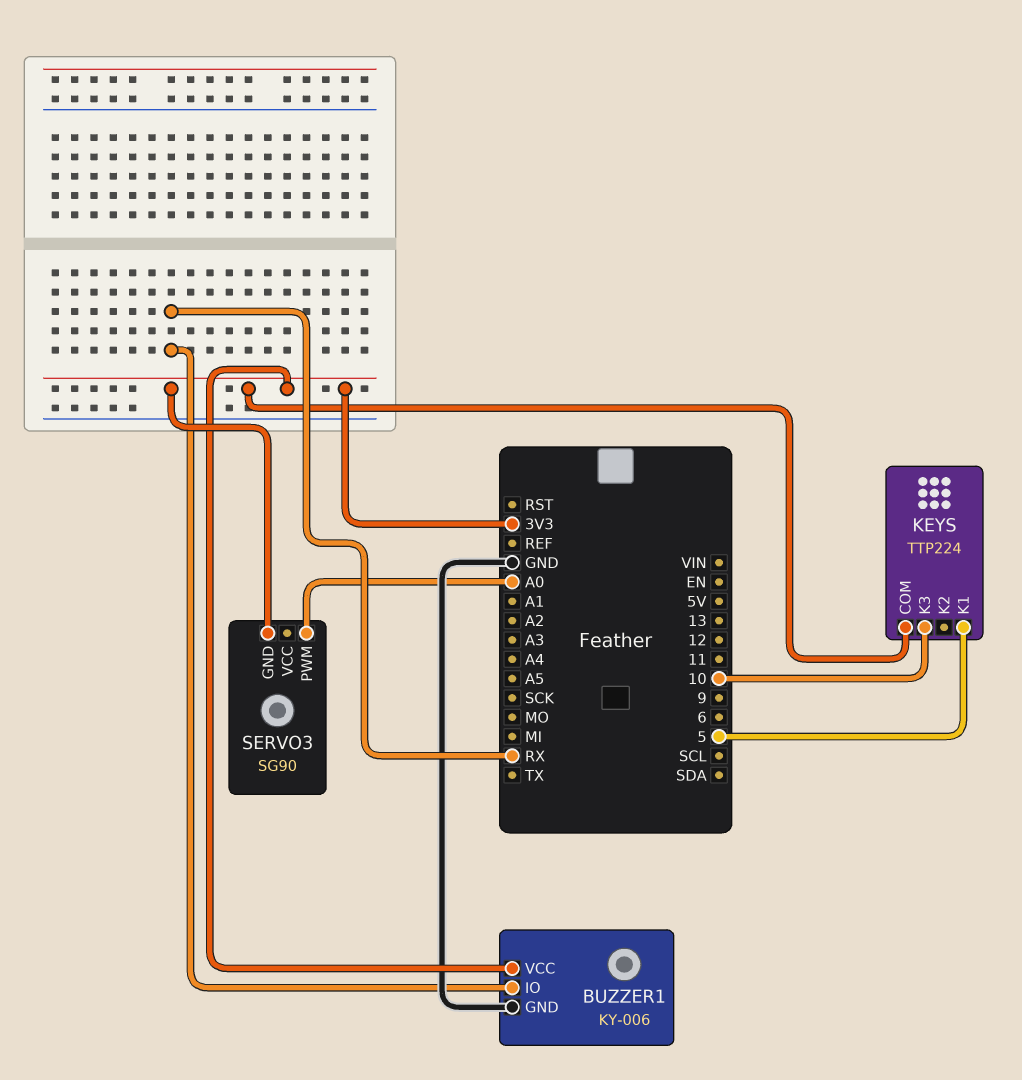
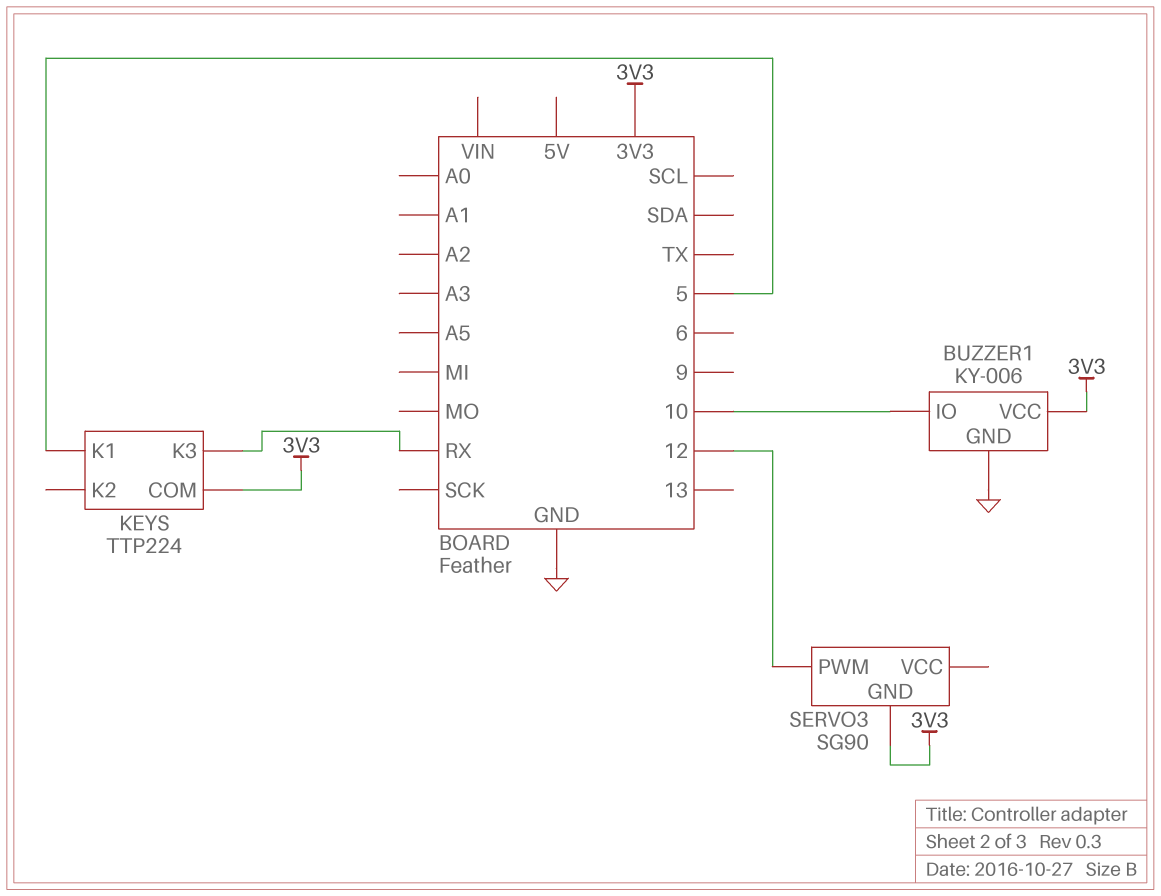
BUZZER1 pin IO: RX -> 10
KEYS pin K3: 10 -> RX
SERVO3 pin PWM: A0 -> 12

